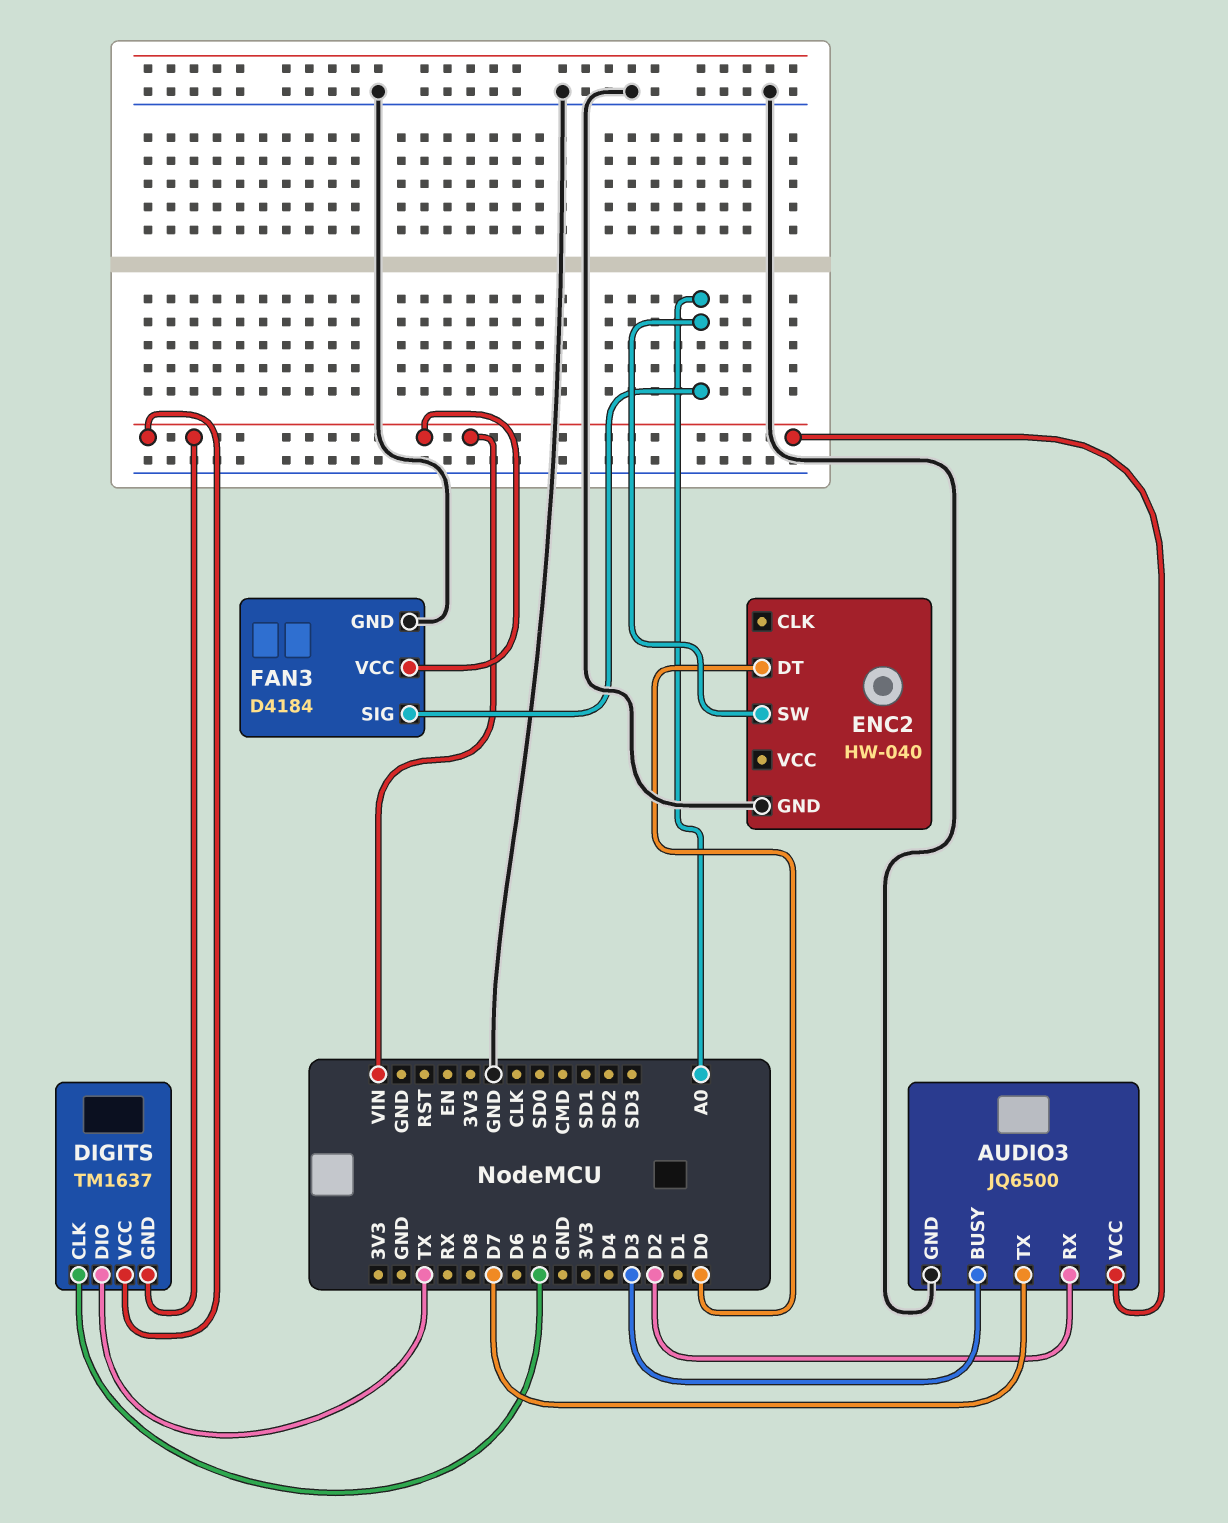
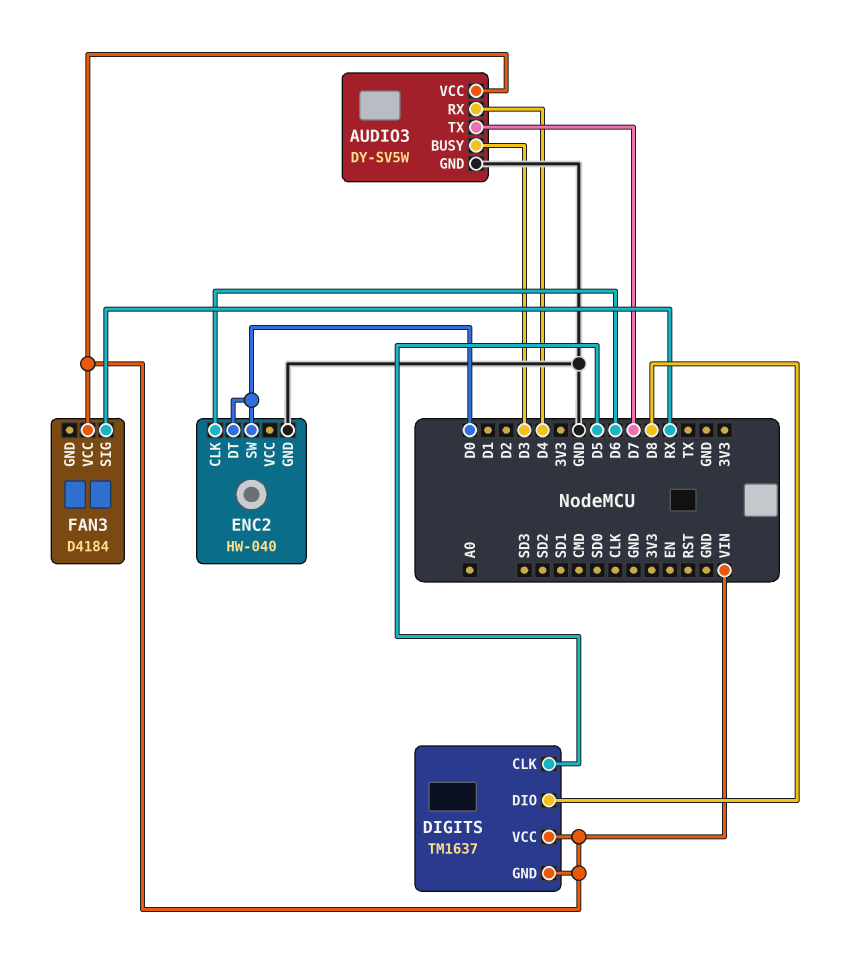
AUDIO3: JQ6500 -> DY-SV5W
AUDIO3 pin RX: D2 -> D4
DIGITS pin DIO: TX -> D8
ENC2 pin CLK: none -> D6
ENC2 pin SW: A0 -> D0
FAN3 pin GND: GND -> none
FAN3 pin SIG: A0 -> RX

